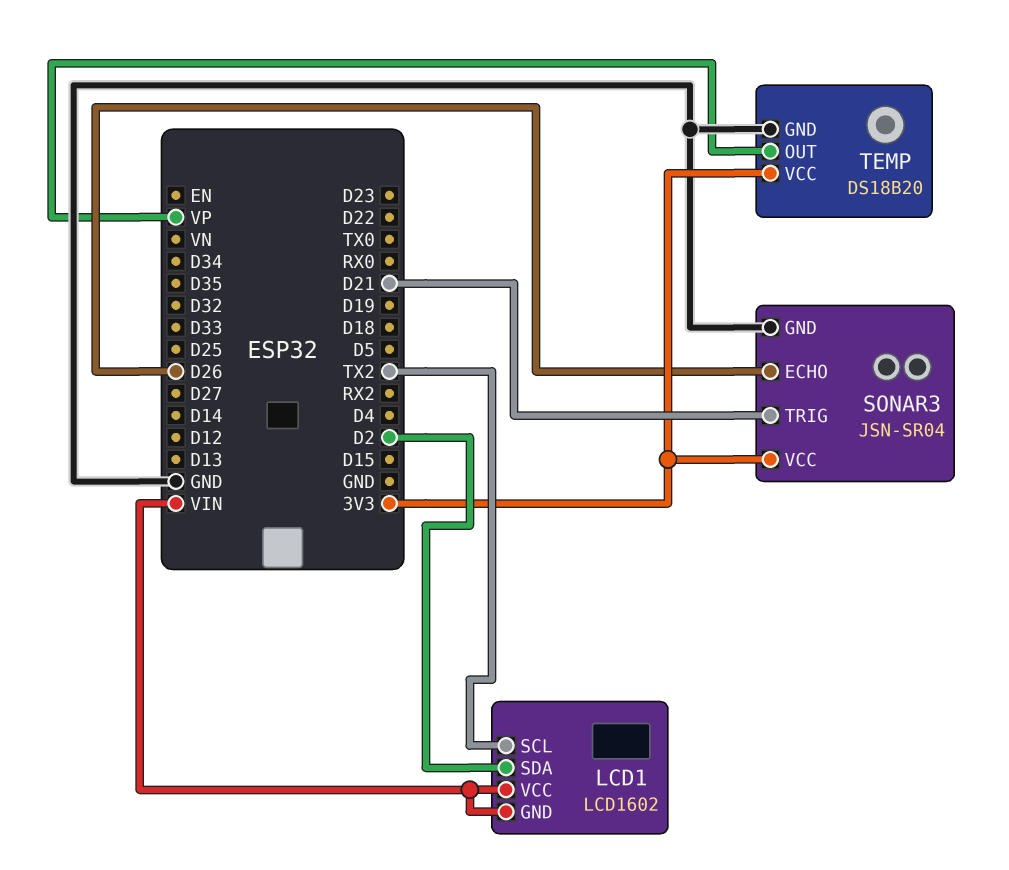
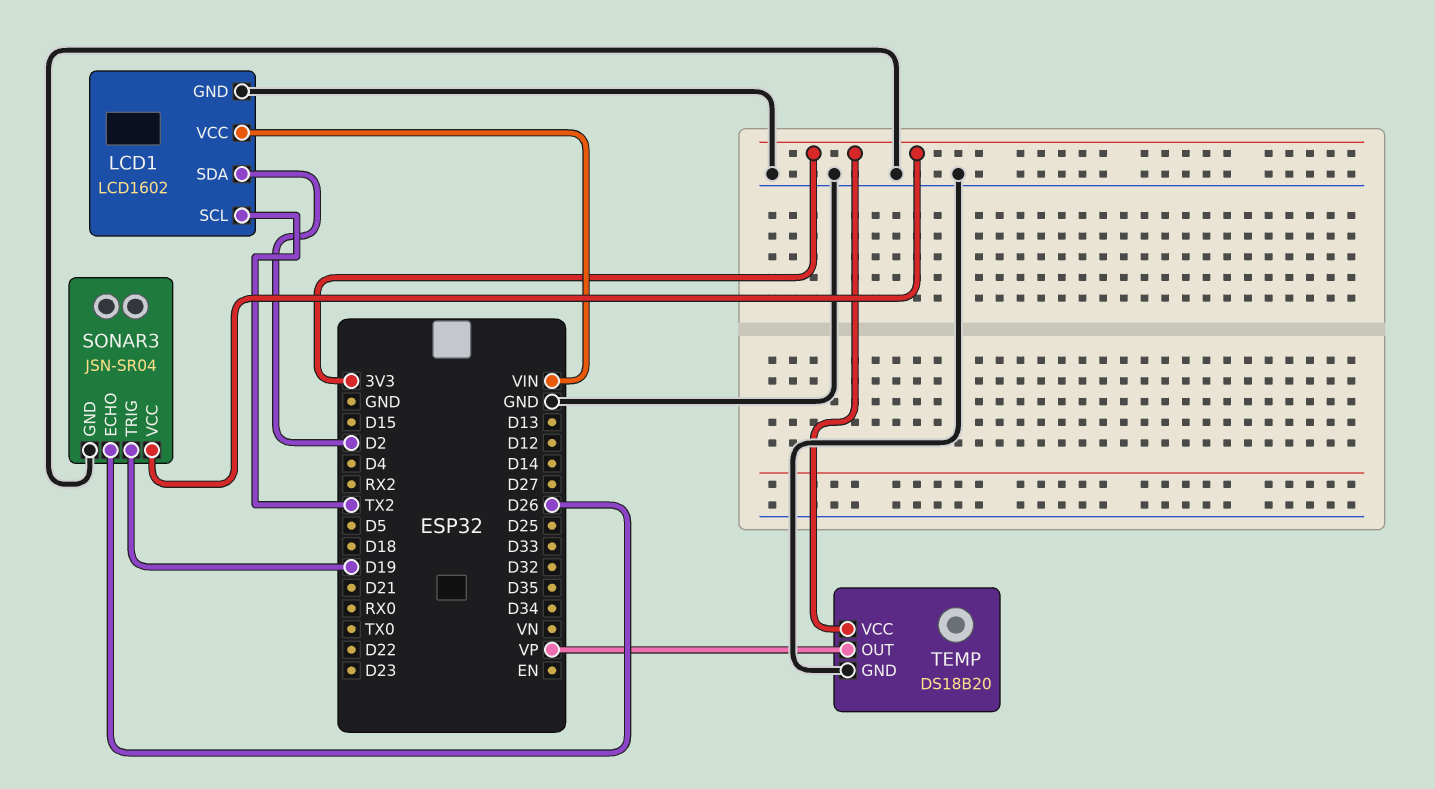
LCD1 pin GND: VIN -> GND
SONAR3 pin TRIG: D21 -> D19

